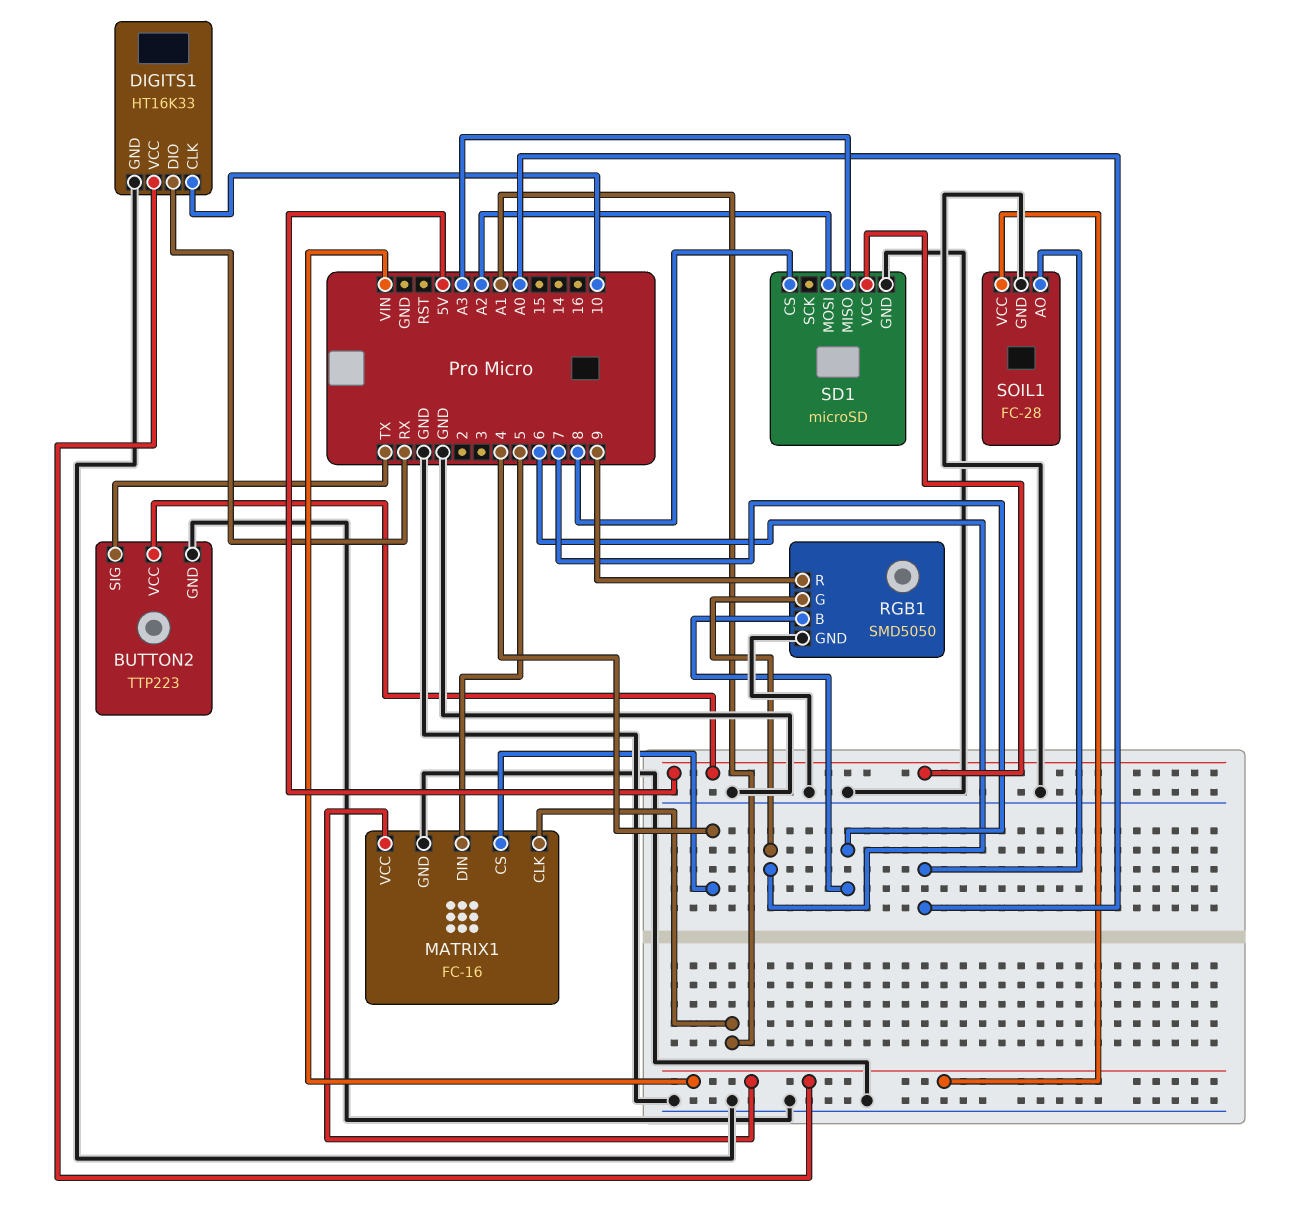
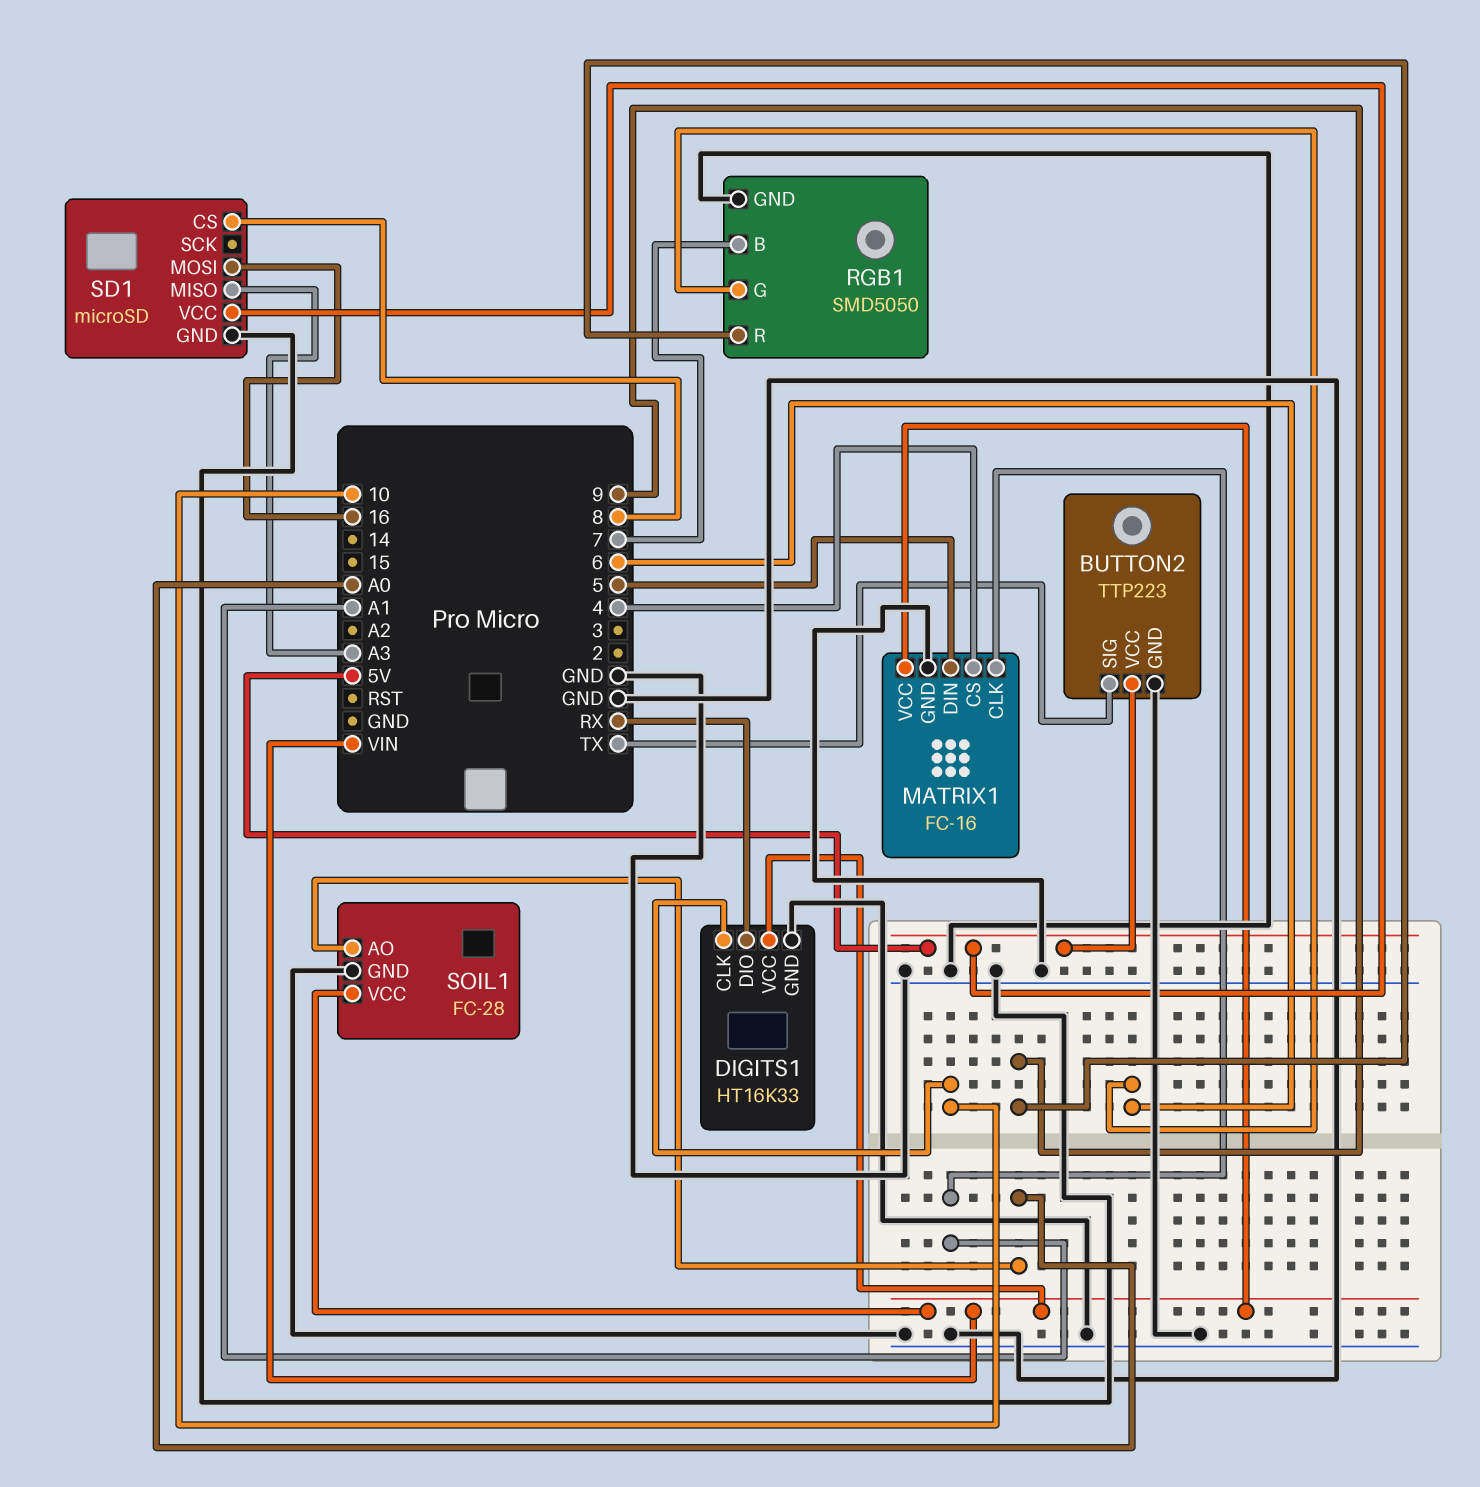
SD1 pin MOSI: A2 -> 16

